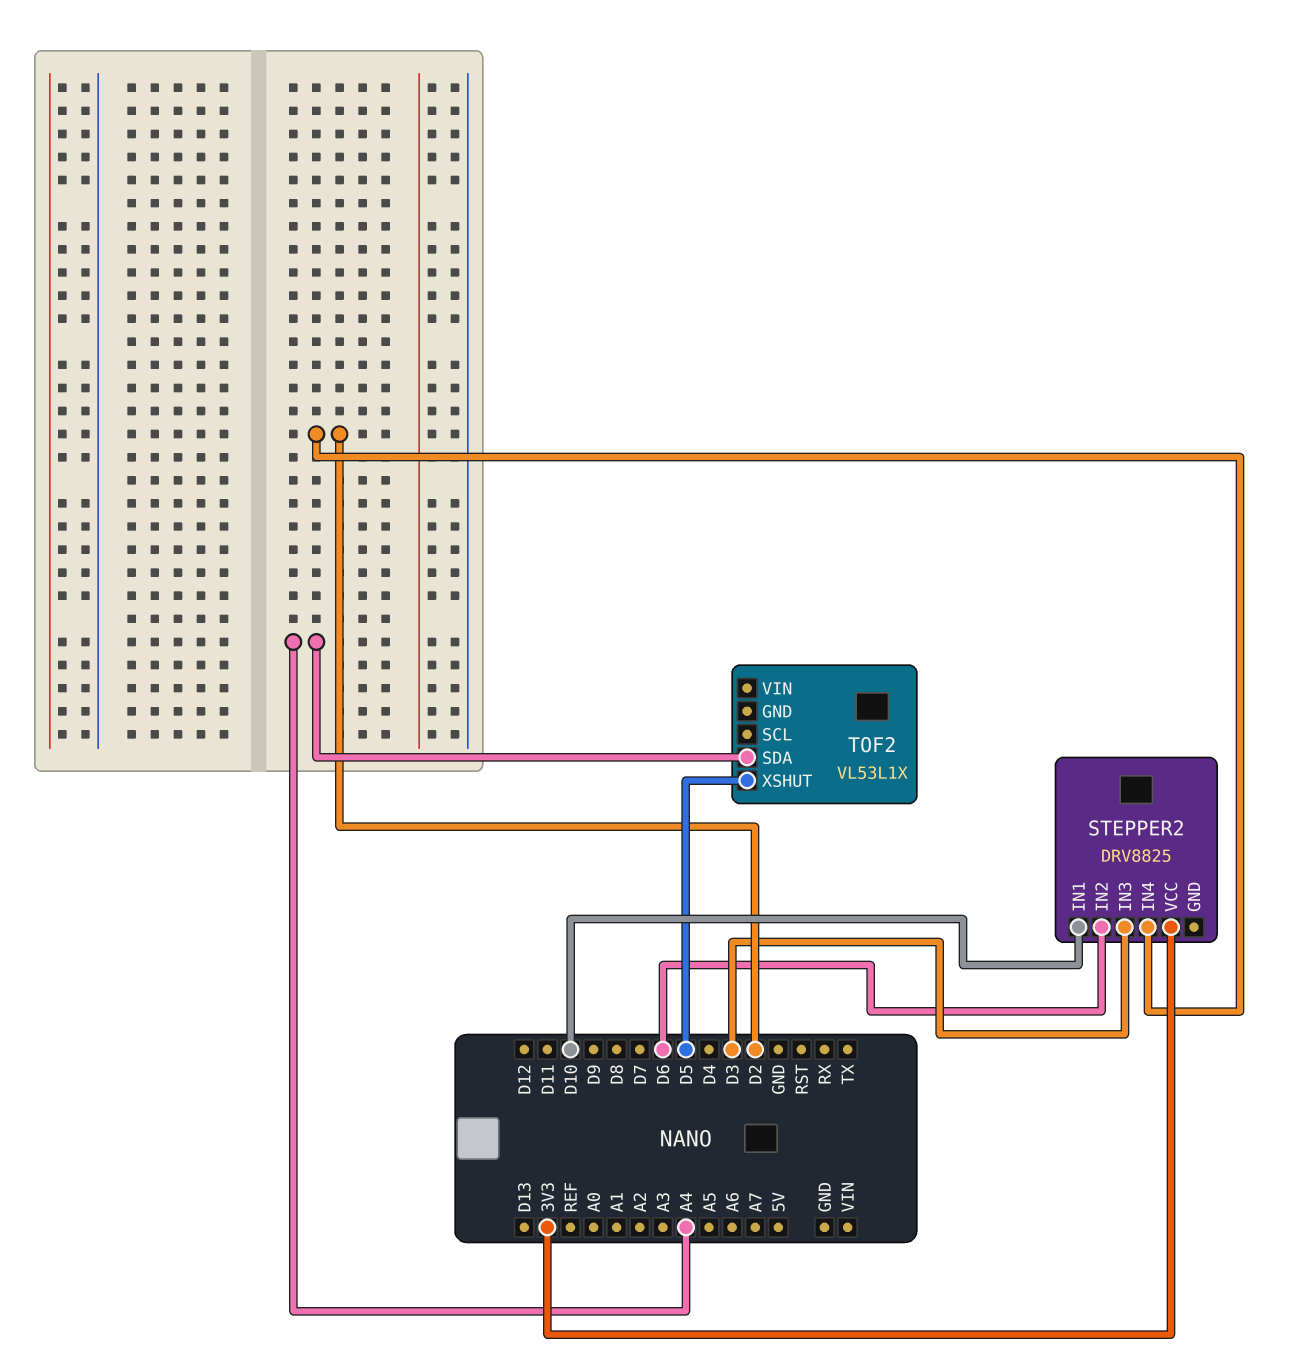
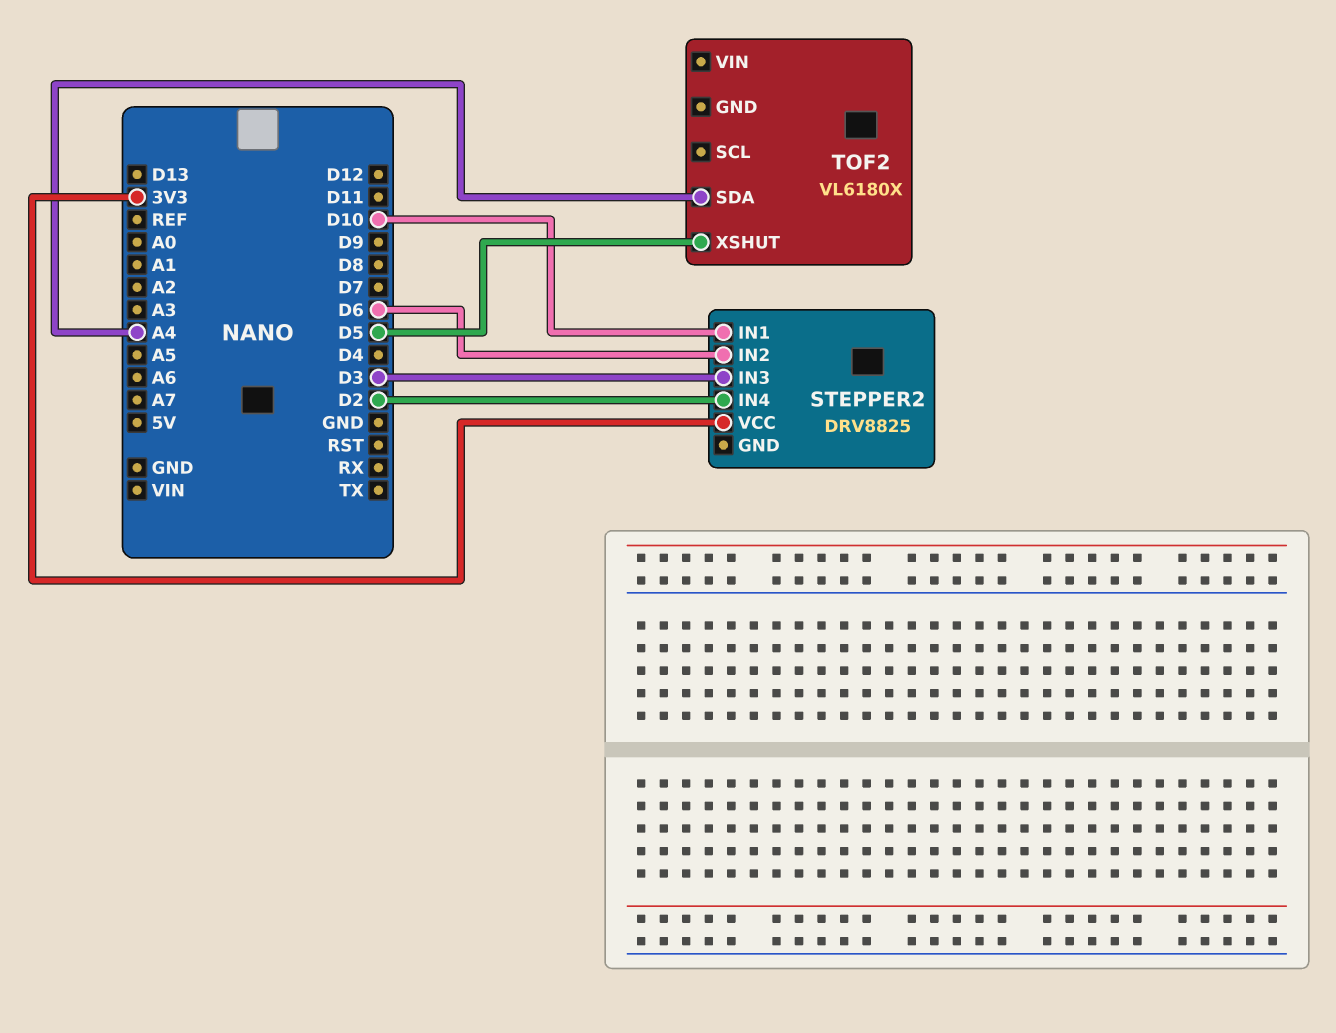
TOF2: VL53L1X -> VL6180X

